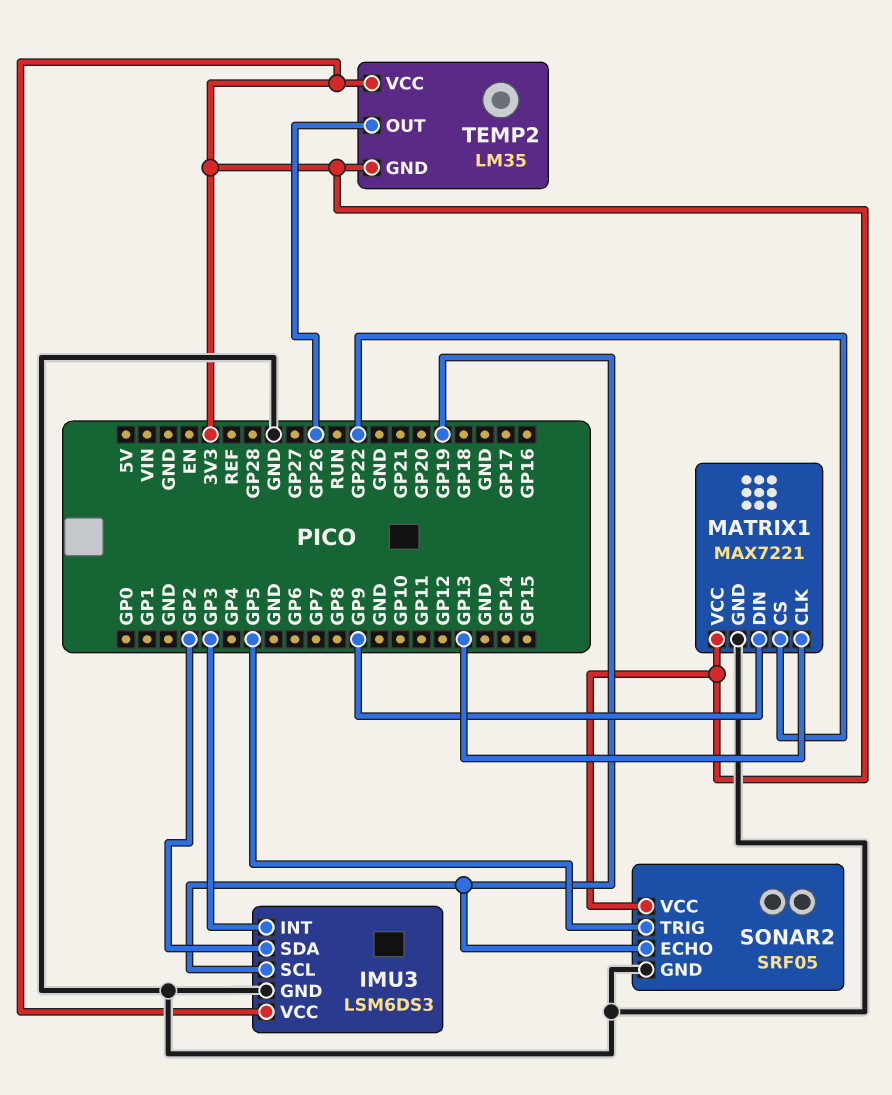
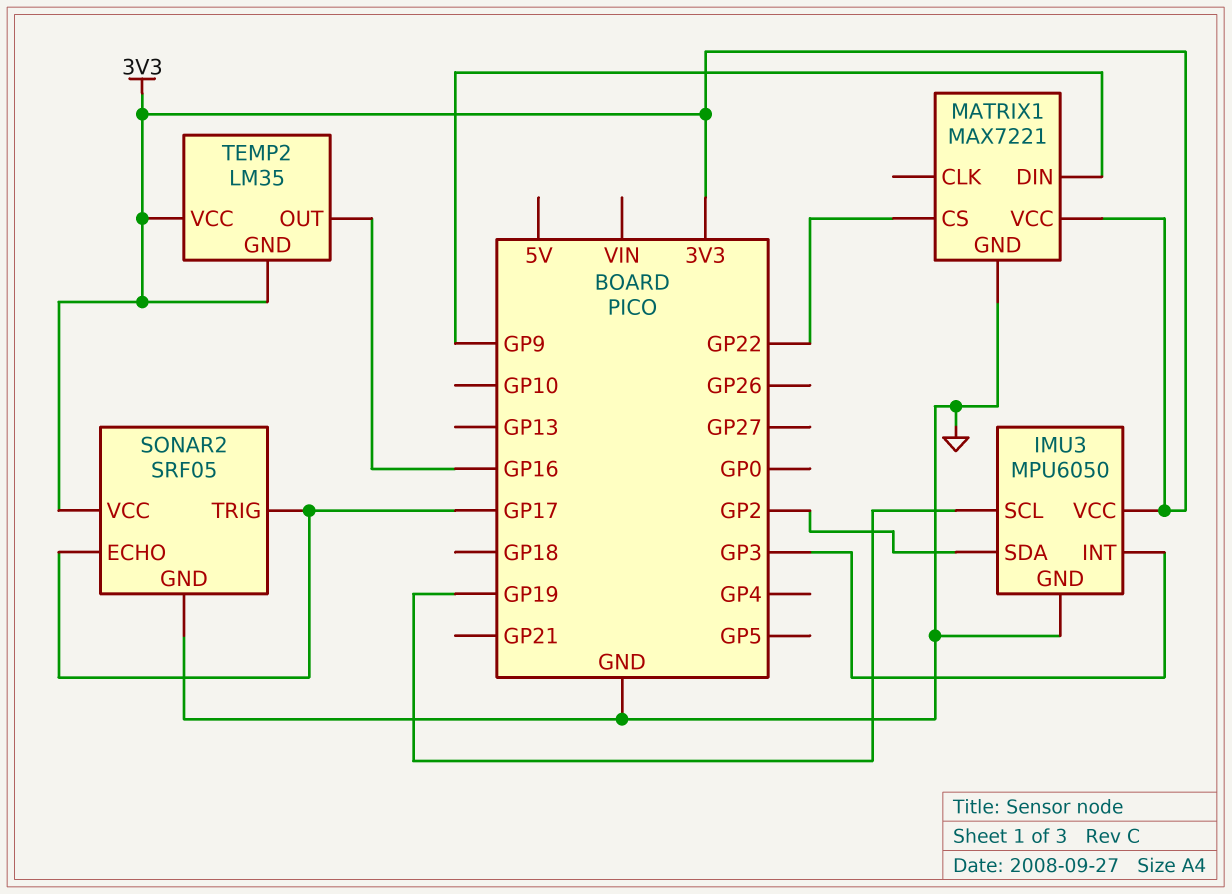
IMU3: LSM6DS3 -> MPU6050
MATRIX1 pin CLK: GP13 -> none
SONAR2 pin ECHO: GP19 -> GP17
SONAR2 pin TRIG: GP5 -> GP17
TEMP2 pin OUT: GP26 -> GP16

